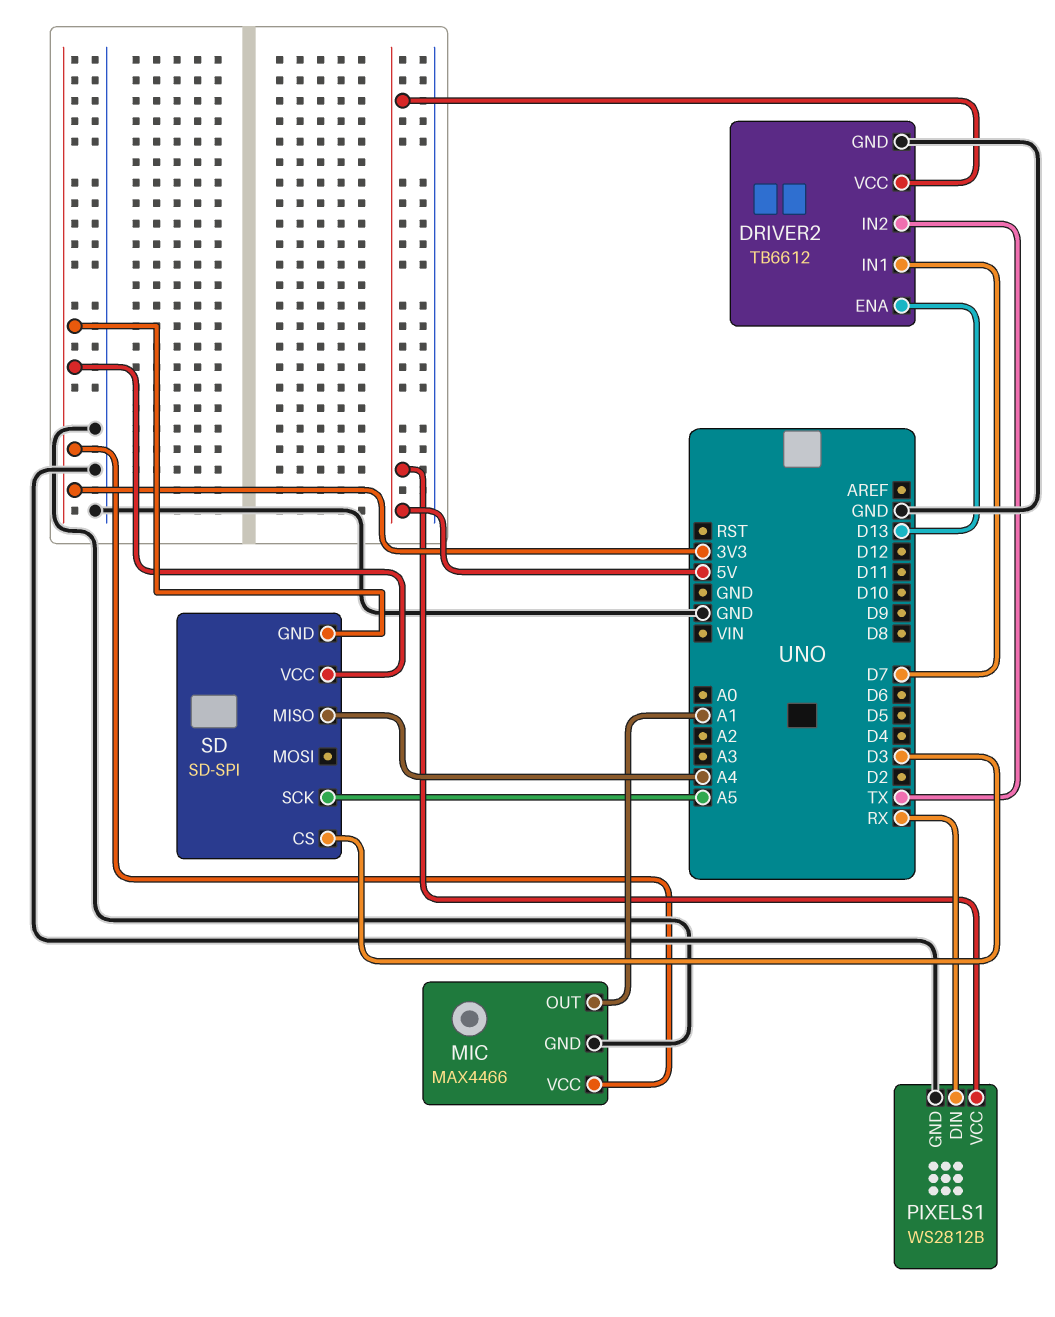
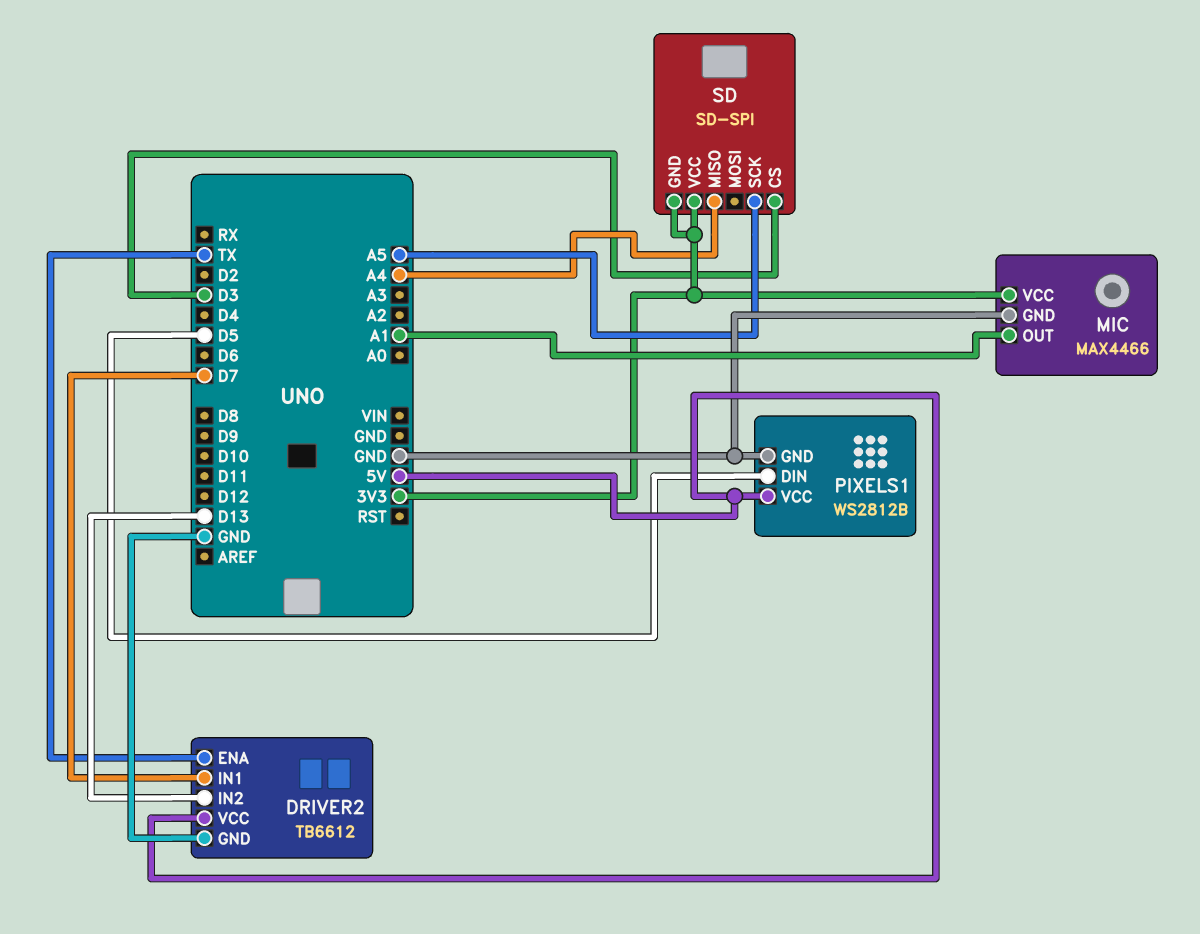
DRIVER2 pin ENA: D13 -> TX
DRIVER2 pin IN2: TX -> D13
PIXELS1 pin DIN: RX -> D5

